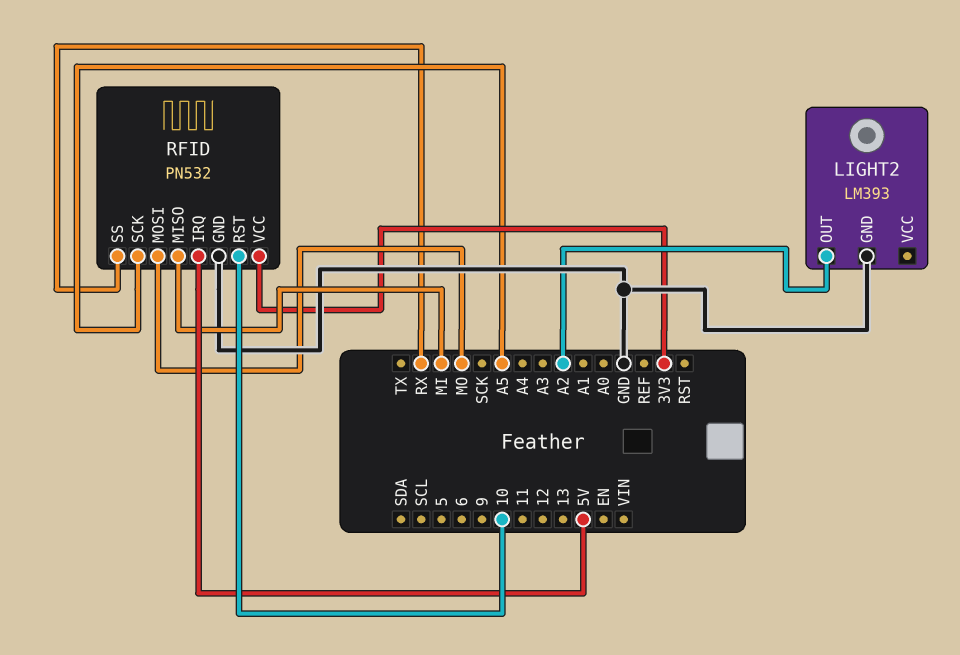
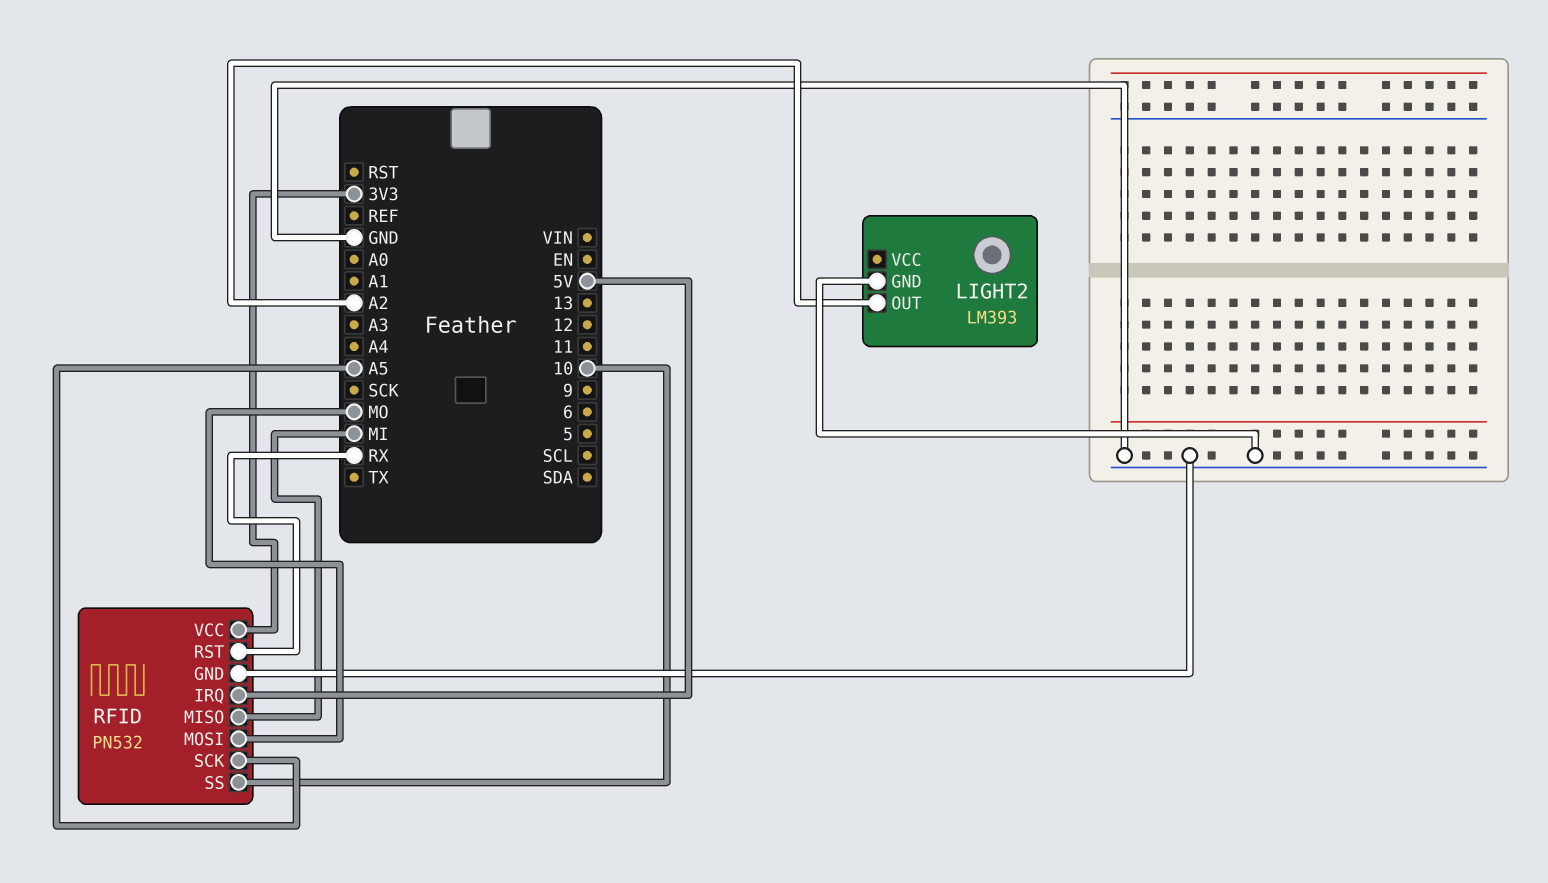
RFID pin RST: 10 -> RX
RFID pin SS: RX -> 10

